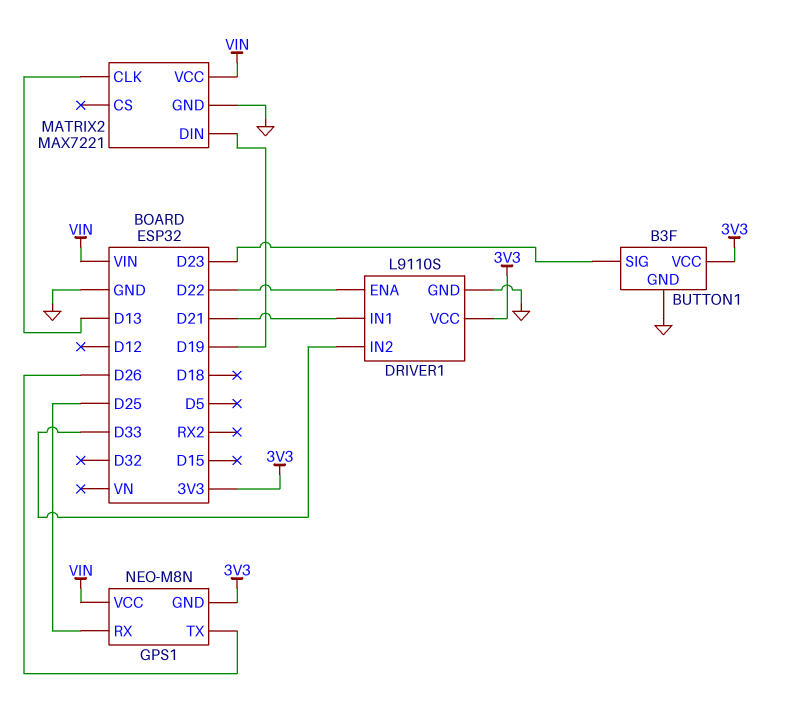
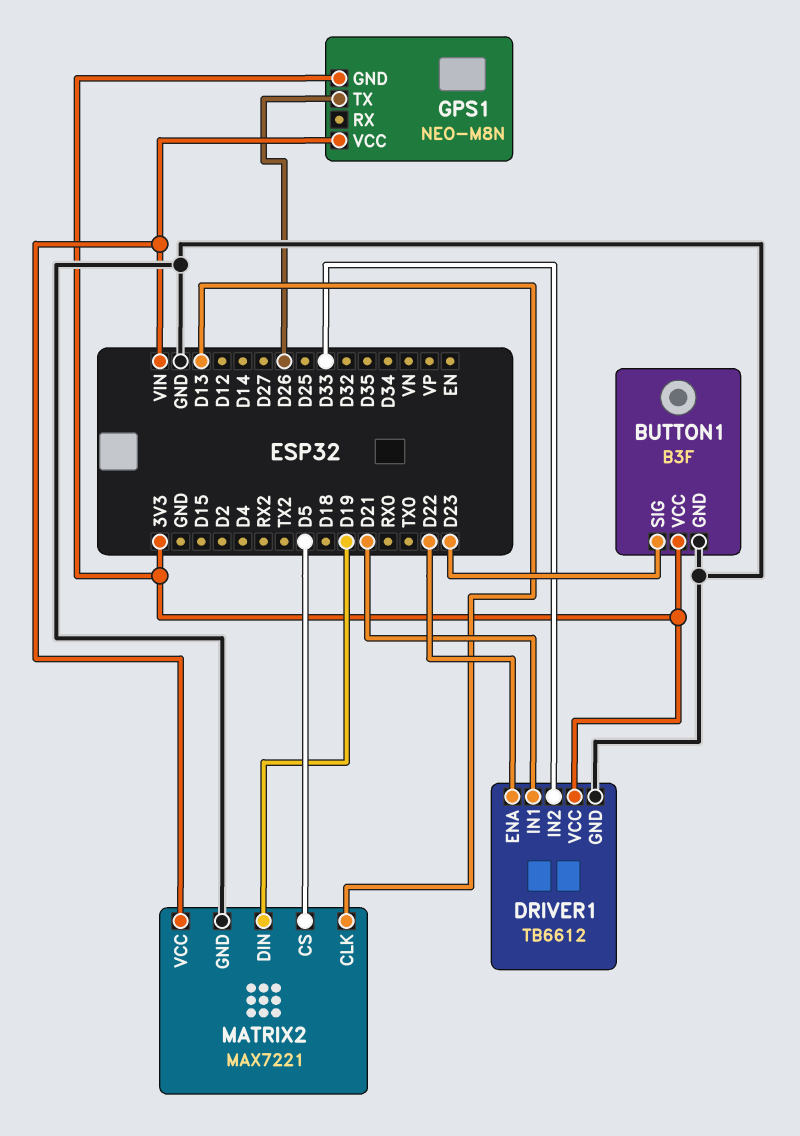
DRIVER1: L9110S -> TB6612
GPS1 pin RX: D25 -> none
MATRIX2 pin CS: none -> D5

